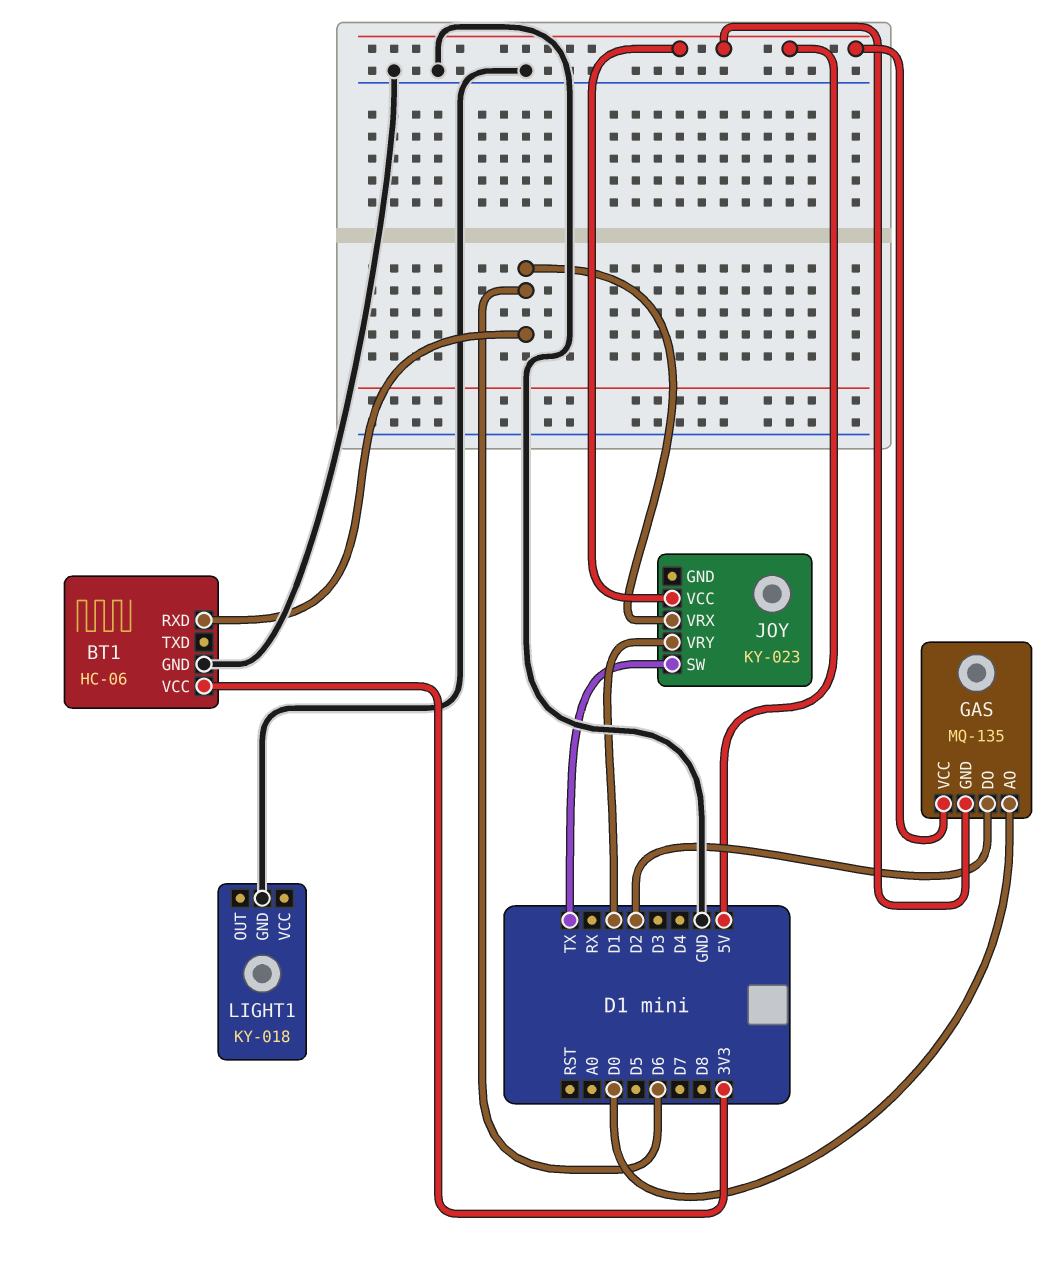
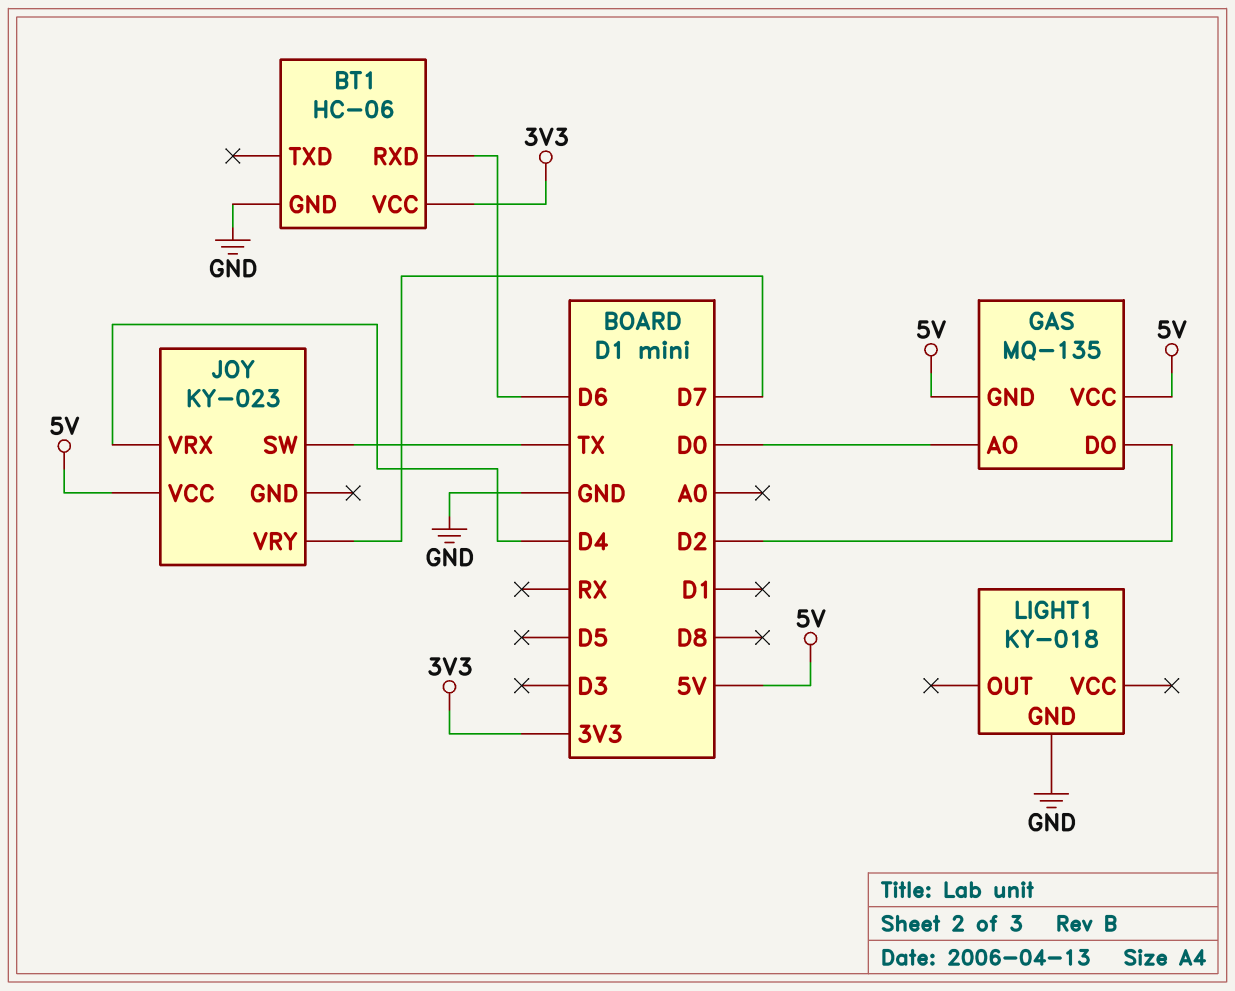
JOY pin VRX: D6 -> D4
JOY pin VRY: D1 -> D7

